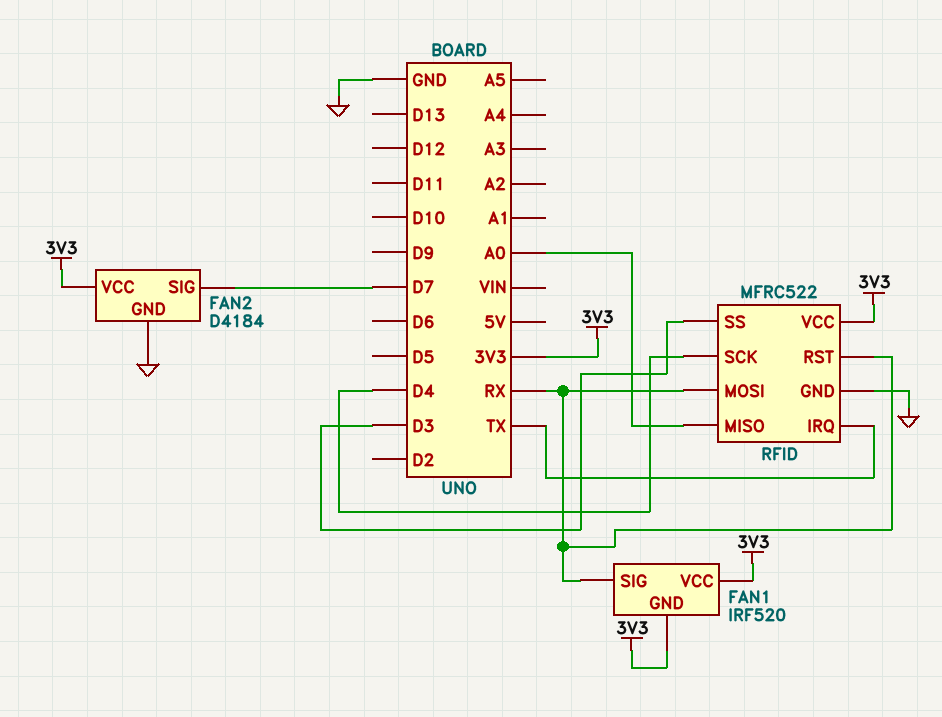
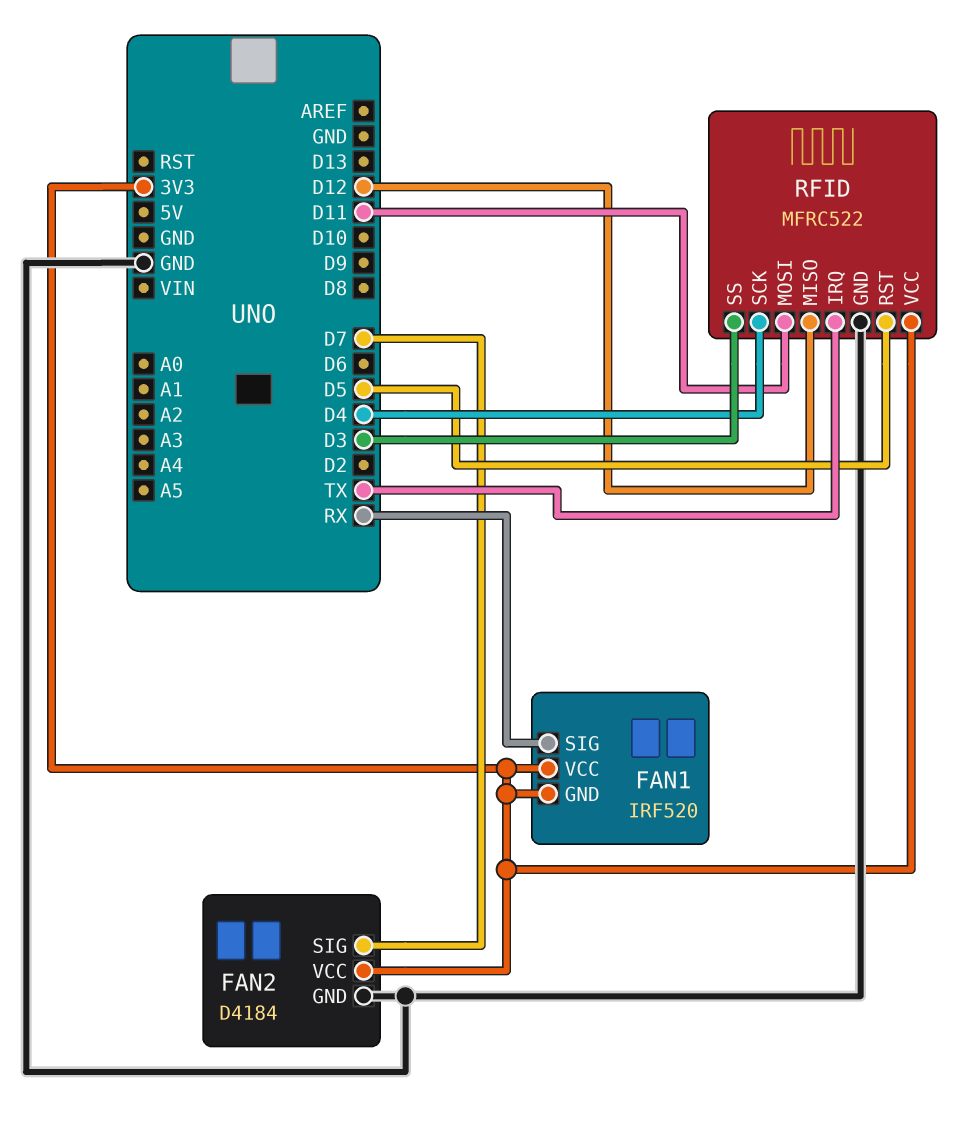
RFID pin MISO: A0 -> D12
RFID pin MOSI: RX -> D11
RFID pin RST: RX -> D5

